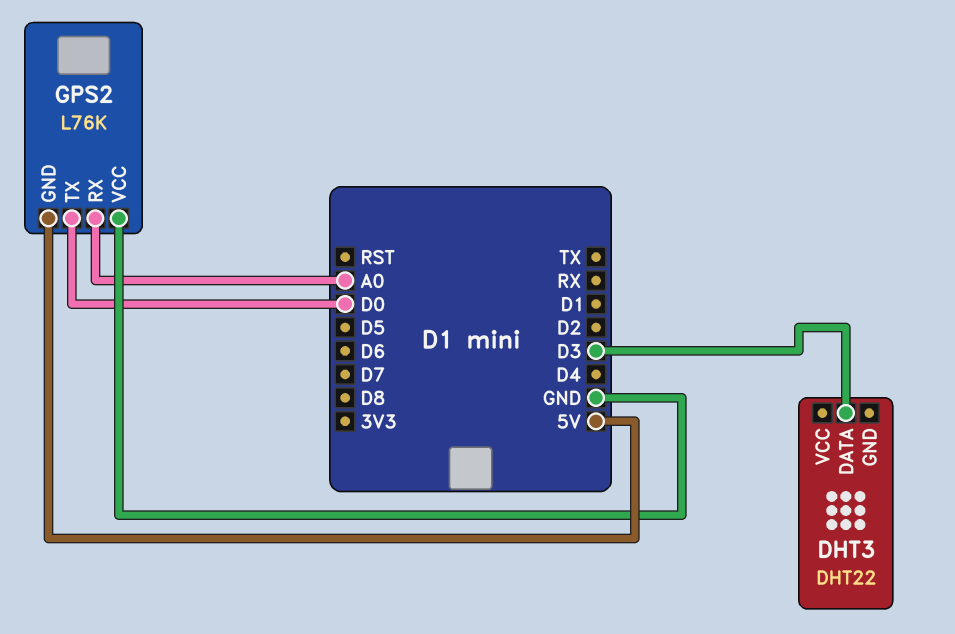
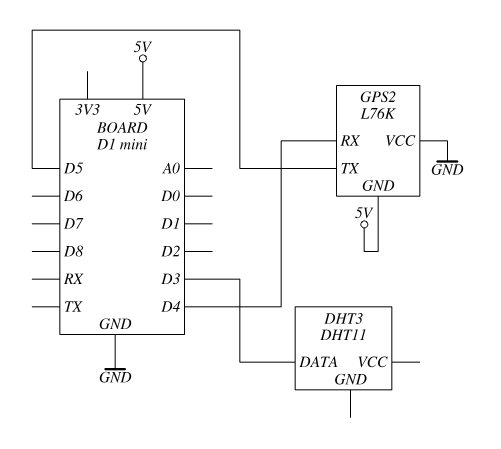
DHT3: DHT22 -> DHT11
GPS2 pin RX: A0 -> D4
GPS2 pin TX: D0 -> D5

